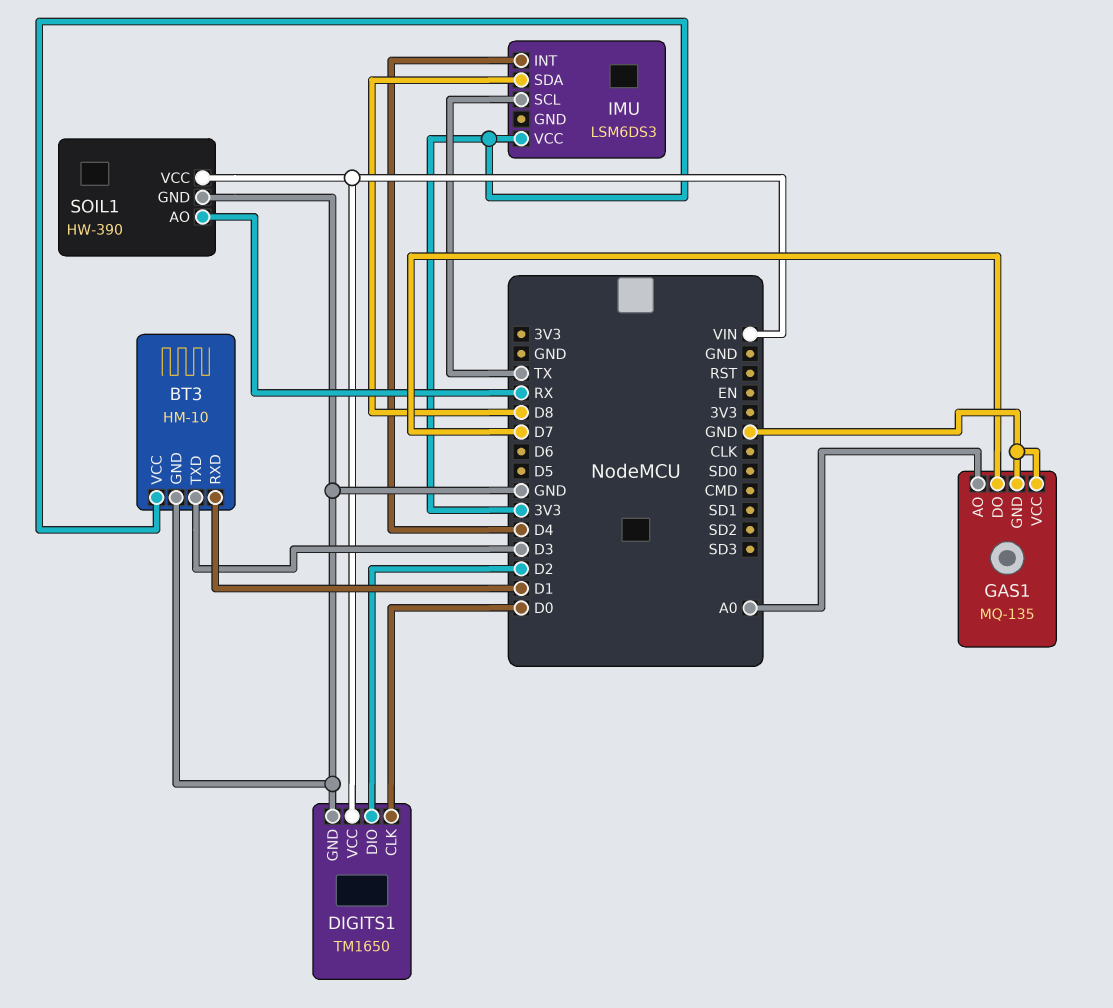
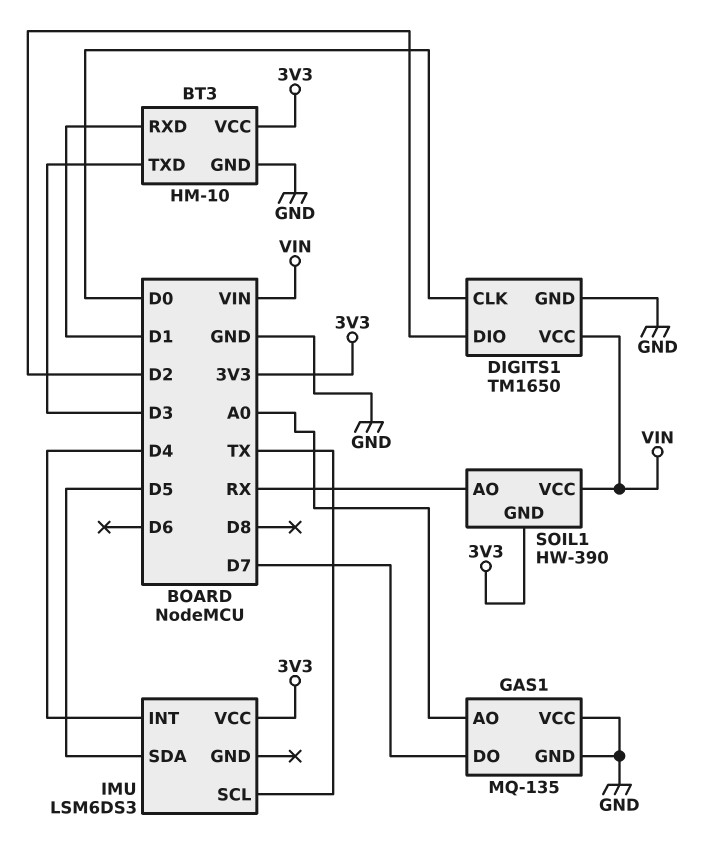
IMU pin SDA: D8 -> D5
SOIL1 pin GND: GND -> 3V3

